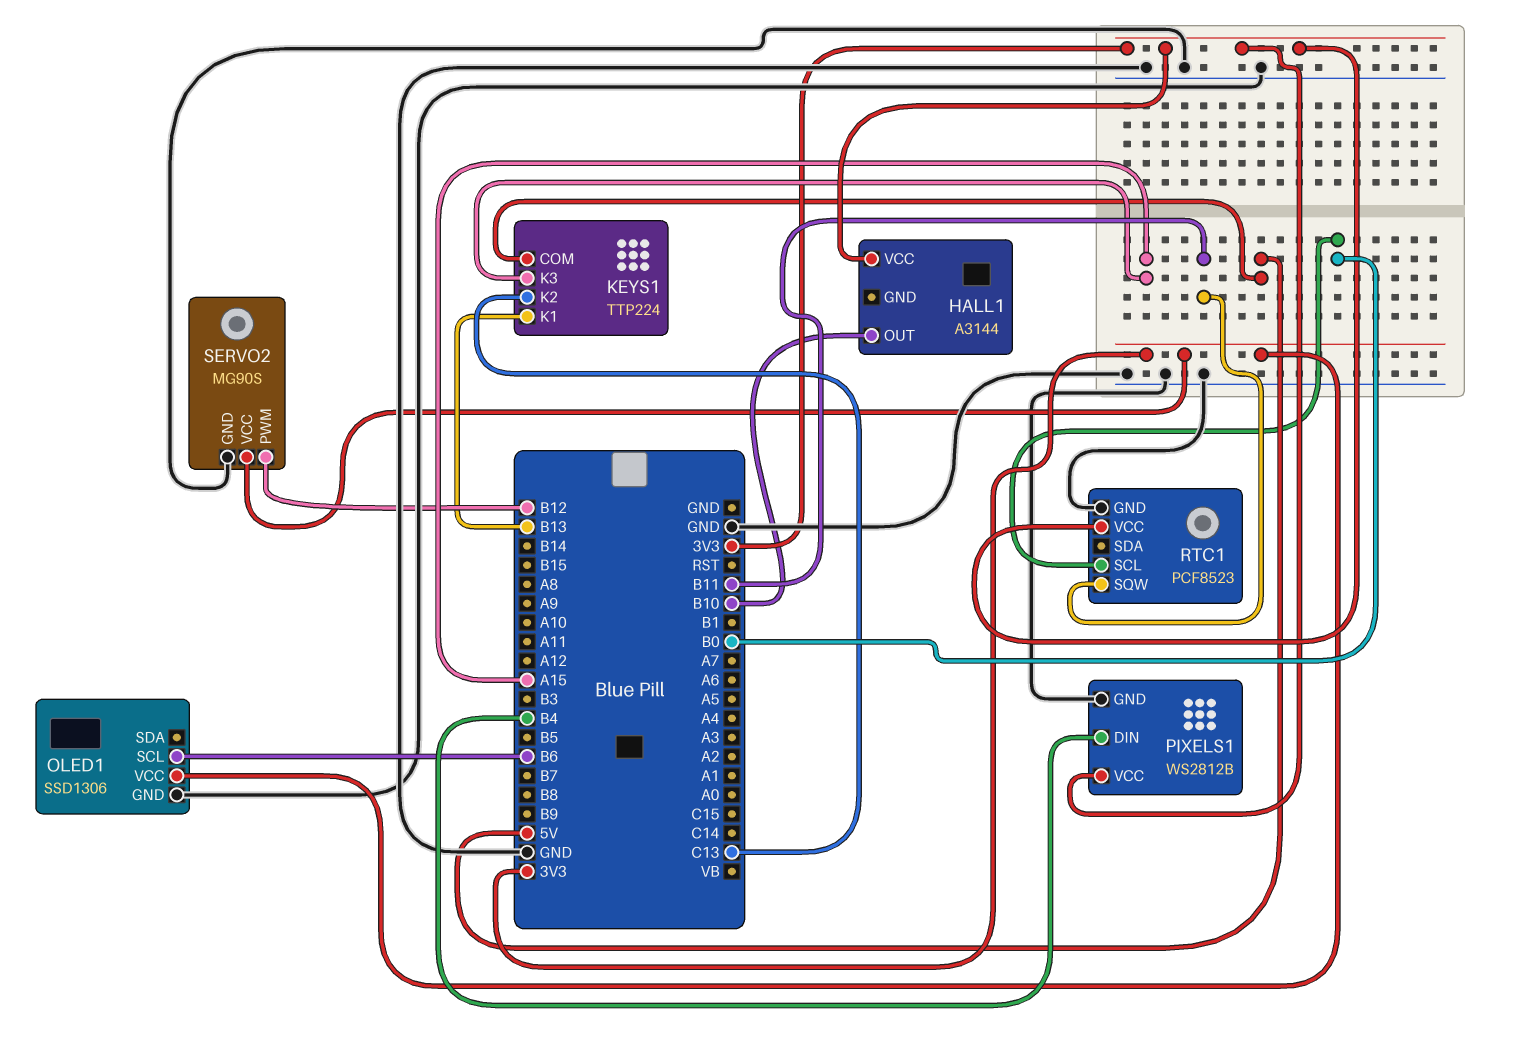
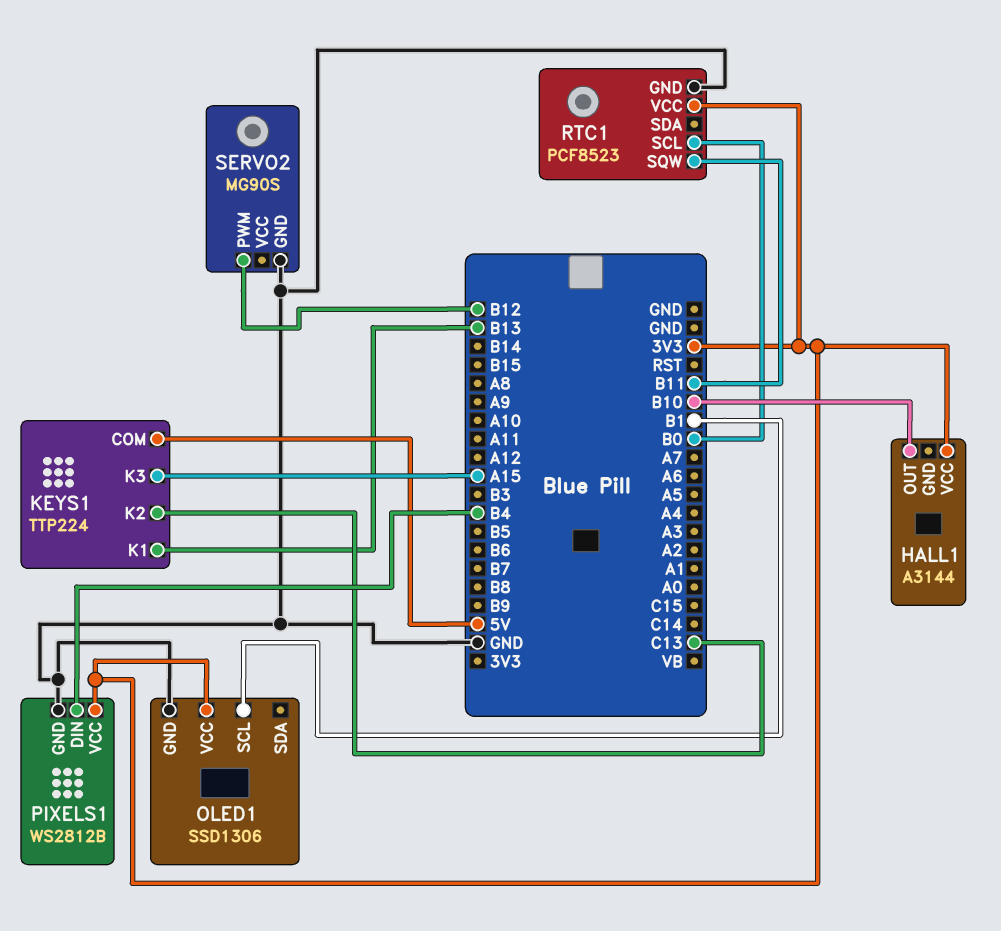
OLED1 pin SCL: B6 -> B1
SERVO2 pin VCC: 3V3 -> none

